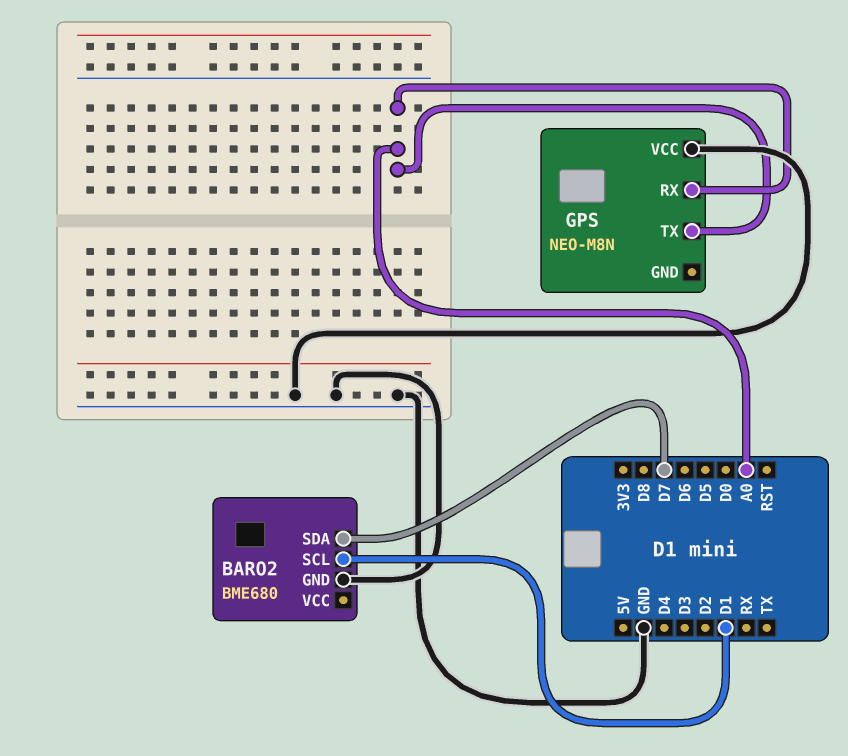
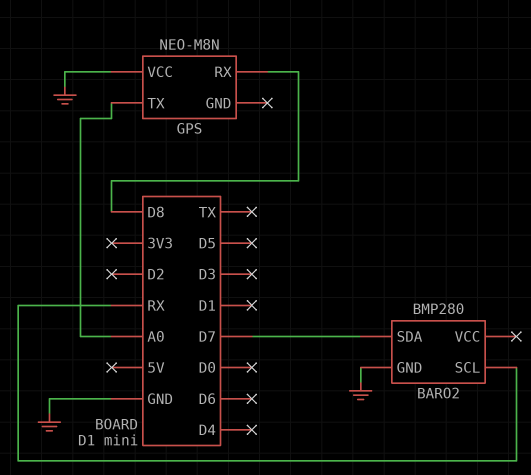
BARO2: BME680 -> BMP280
BARO2 pin SCL: D1 -> RX
GPS pin RX: A0 -> D8

